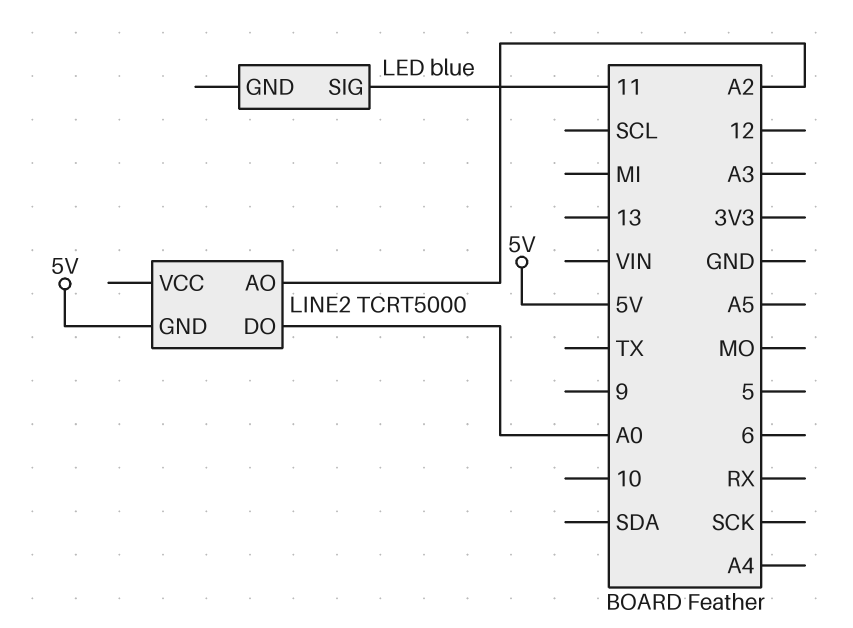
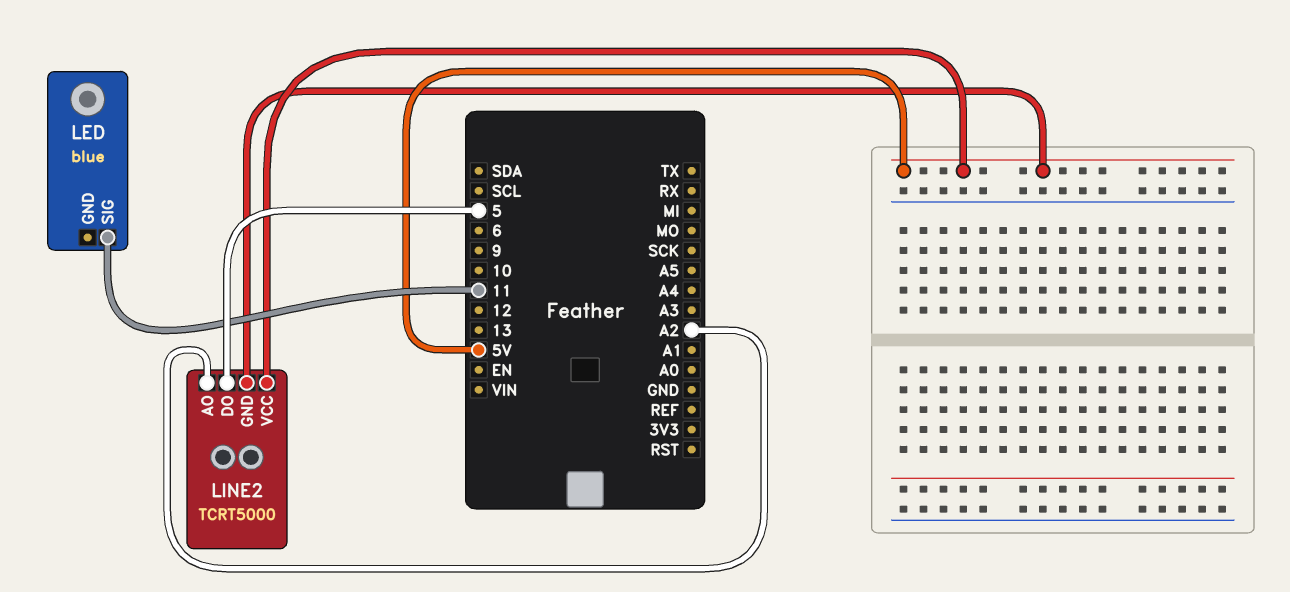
LINE2 pin DO: A0 -> 5
LINE2 pin VCC: none -> 5V

